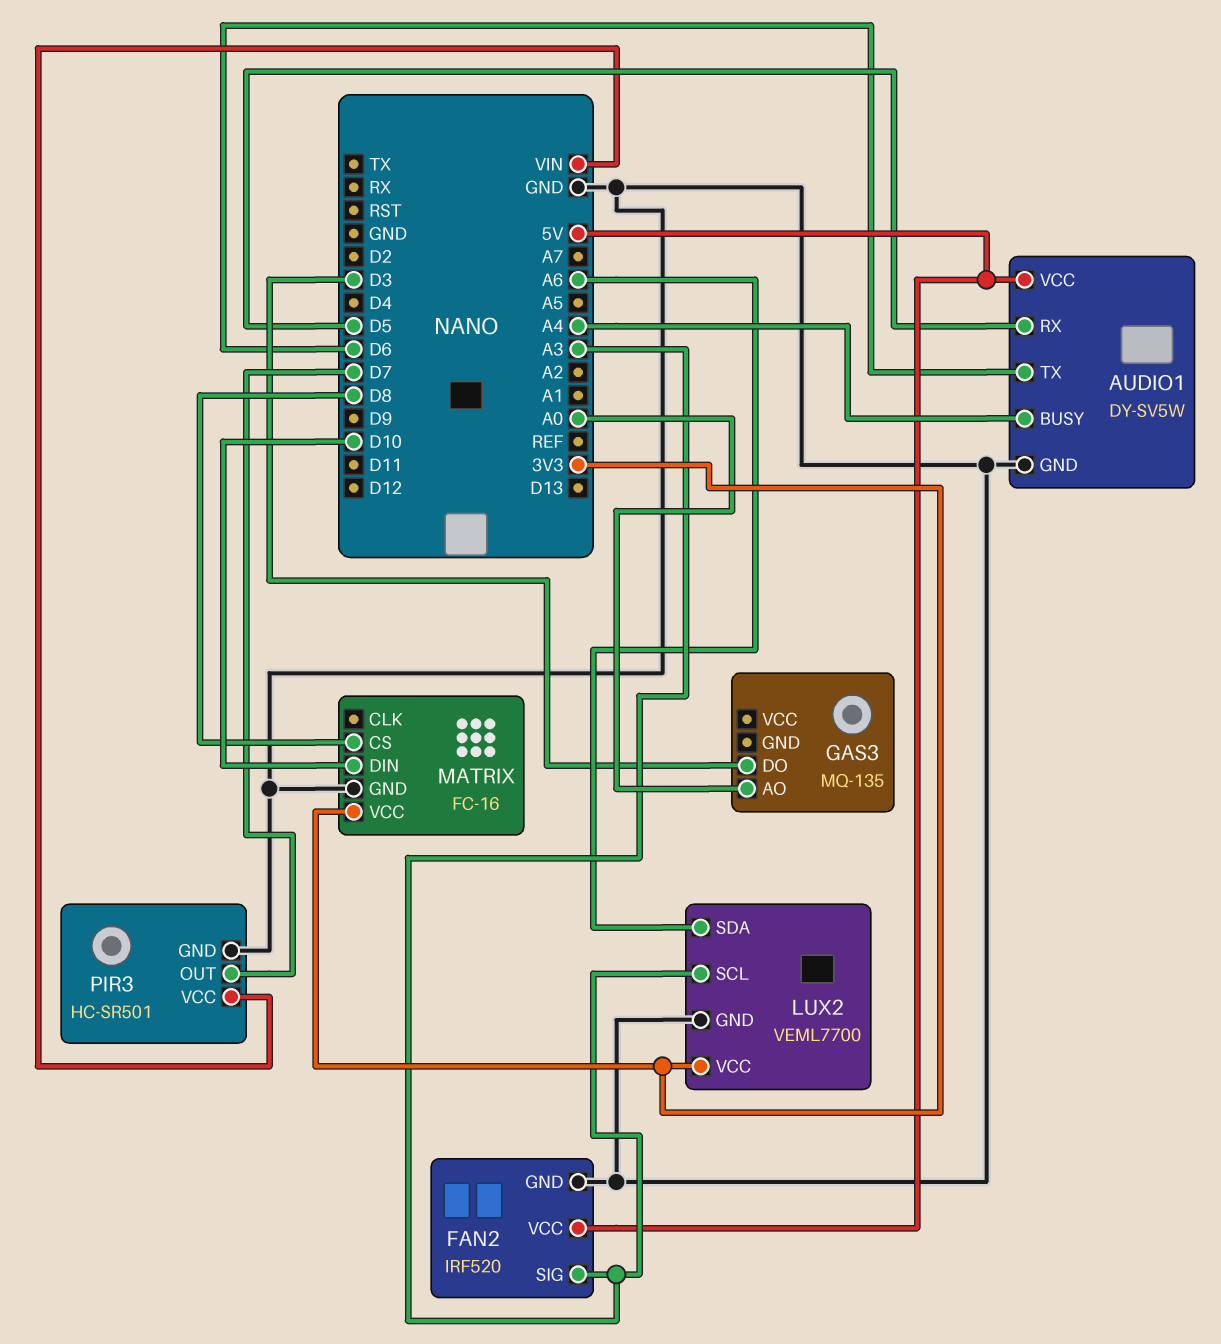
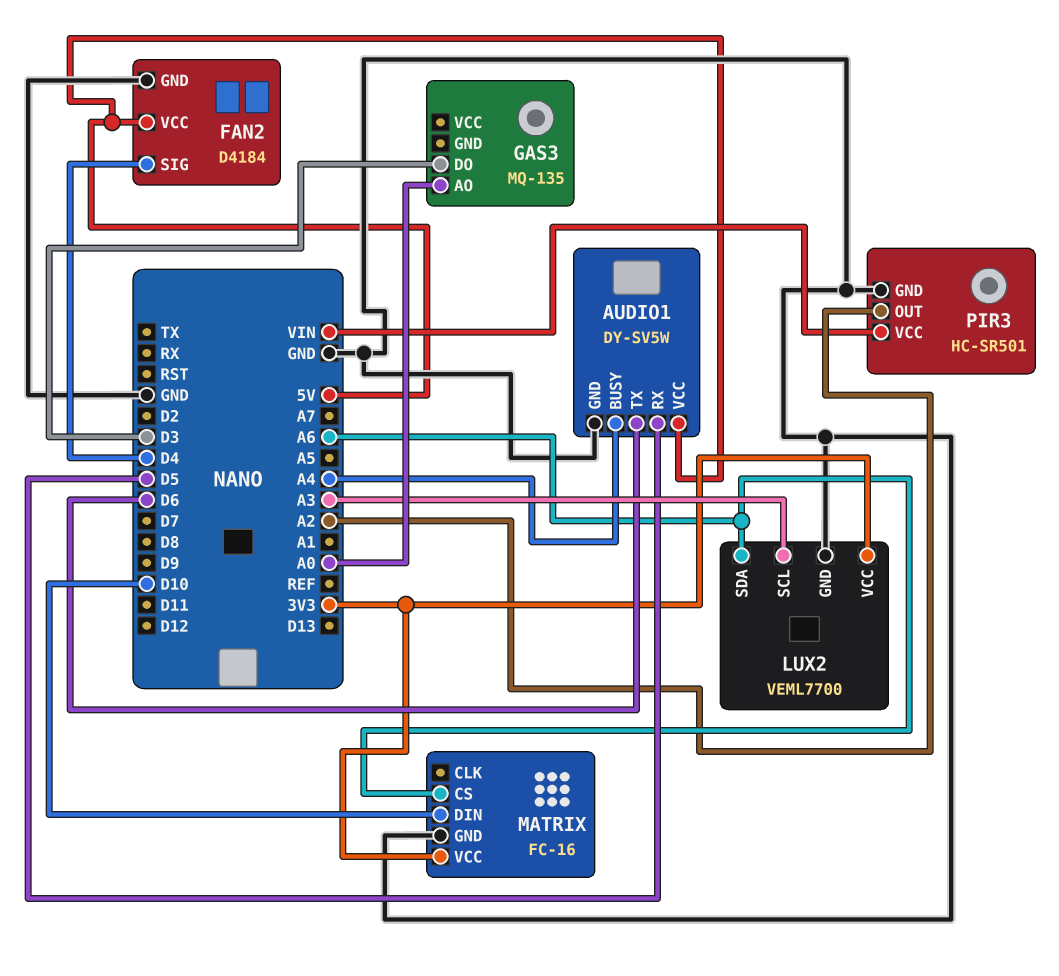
FAN2: IRF520 -> D4184
FAN2 pin SIG: A3 -> D4
MATRIX pin CS: D8 -> A6
PIR3 pin OUT: D7 -> A2

